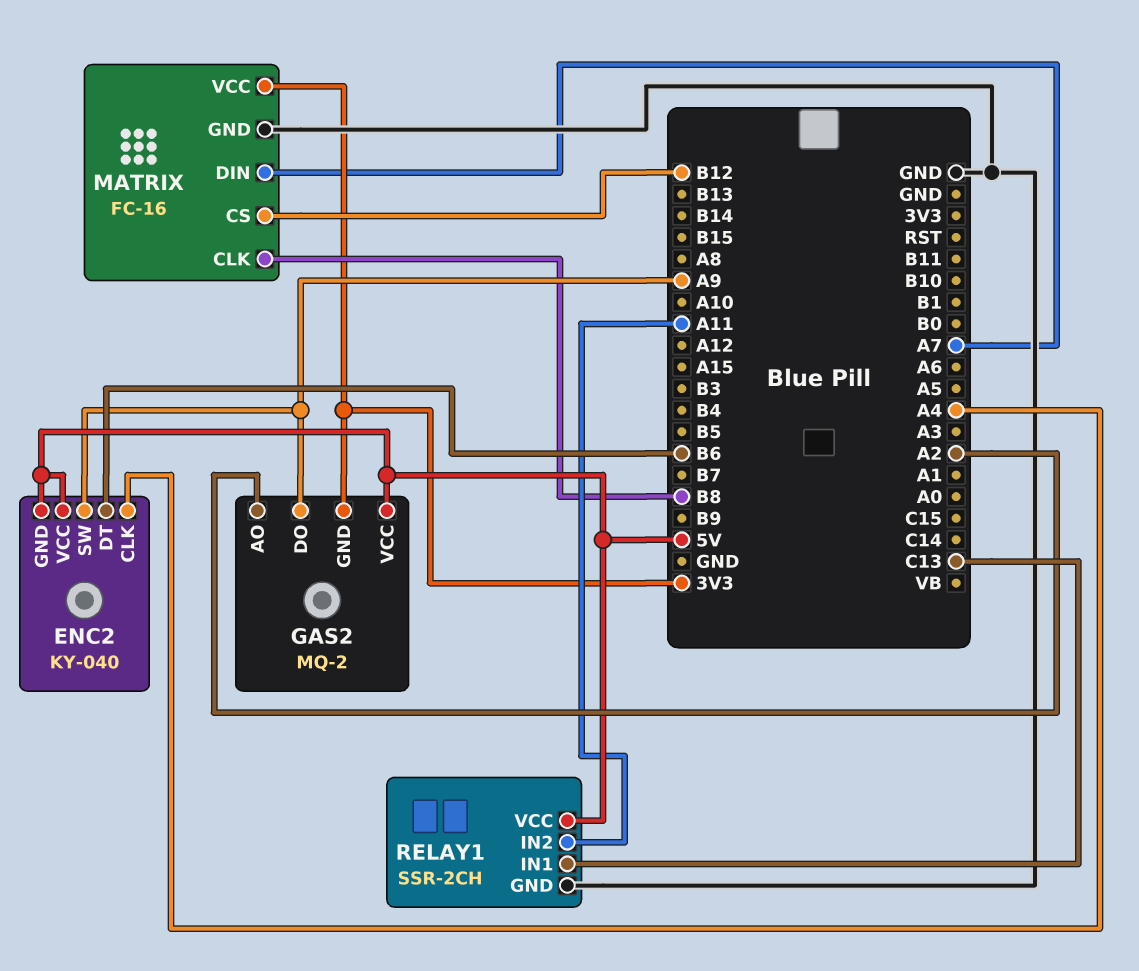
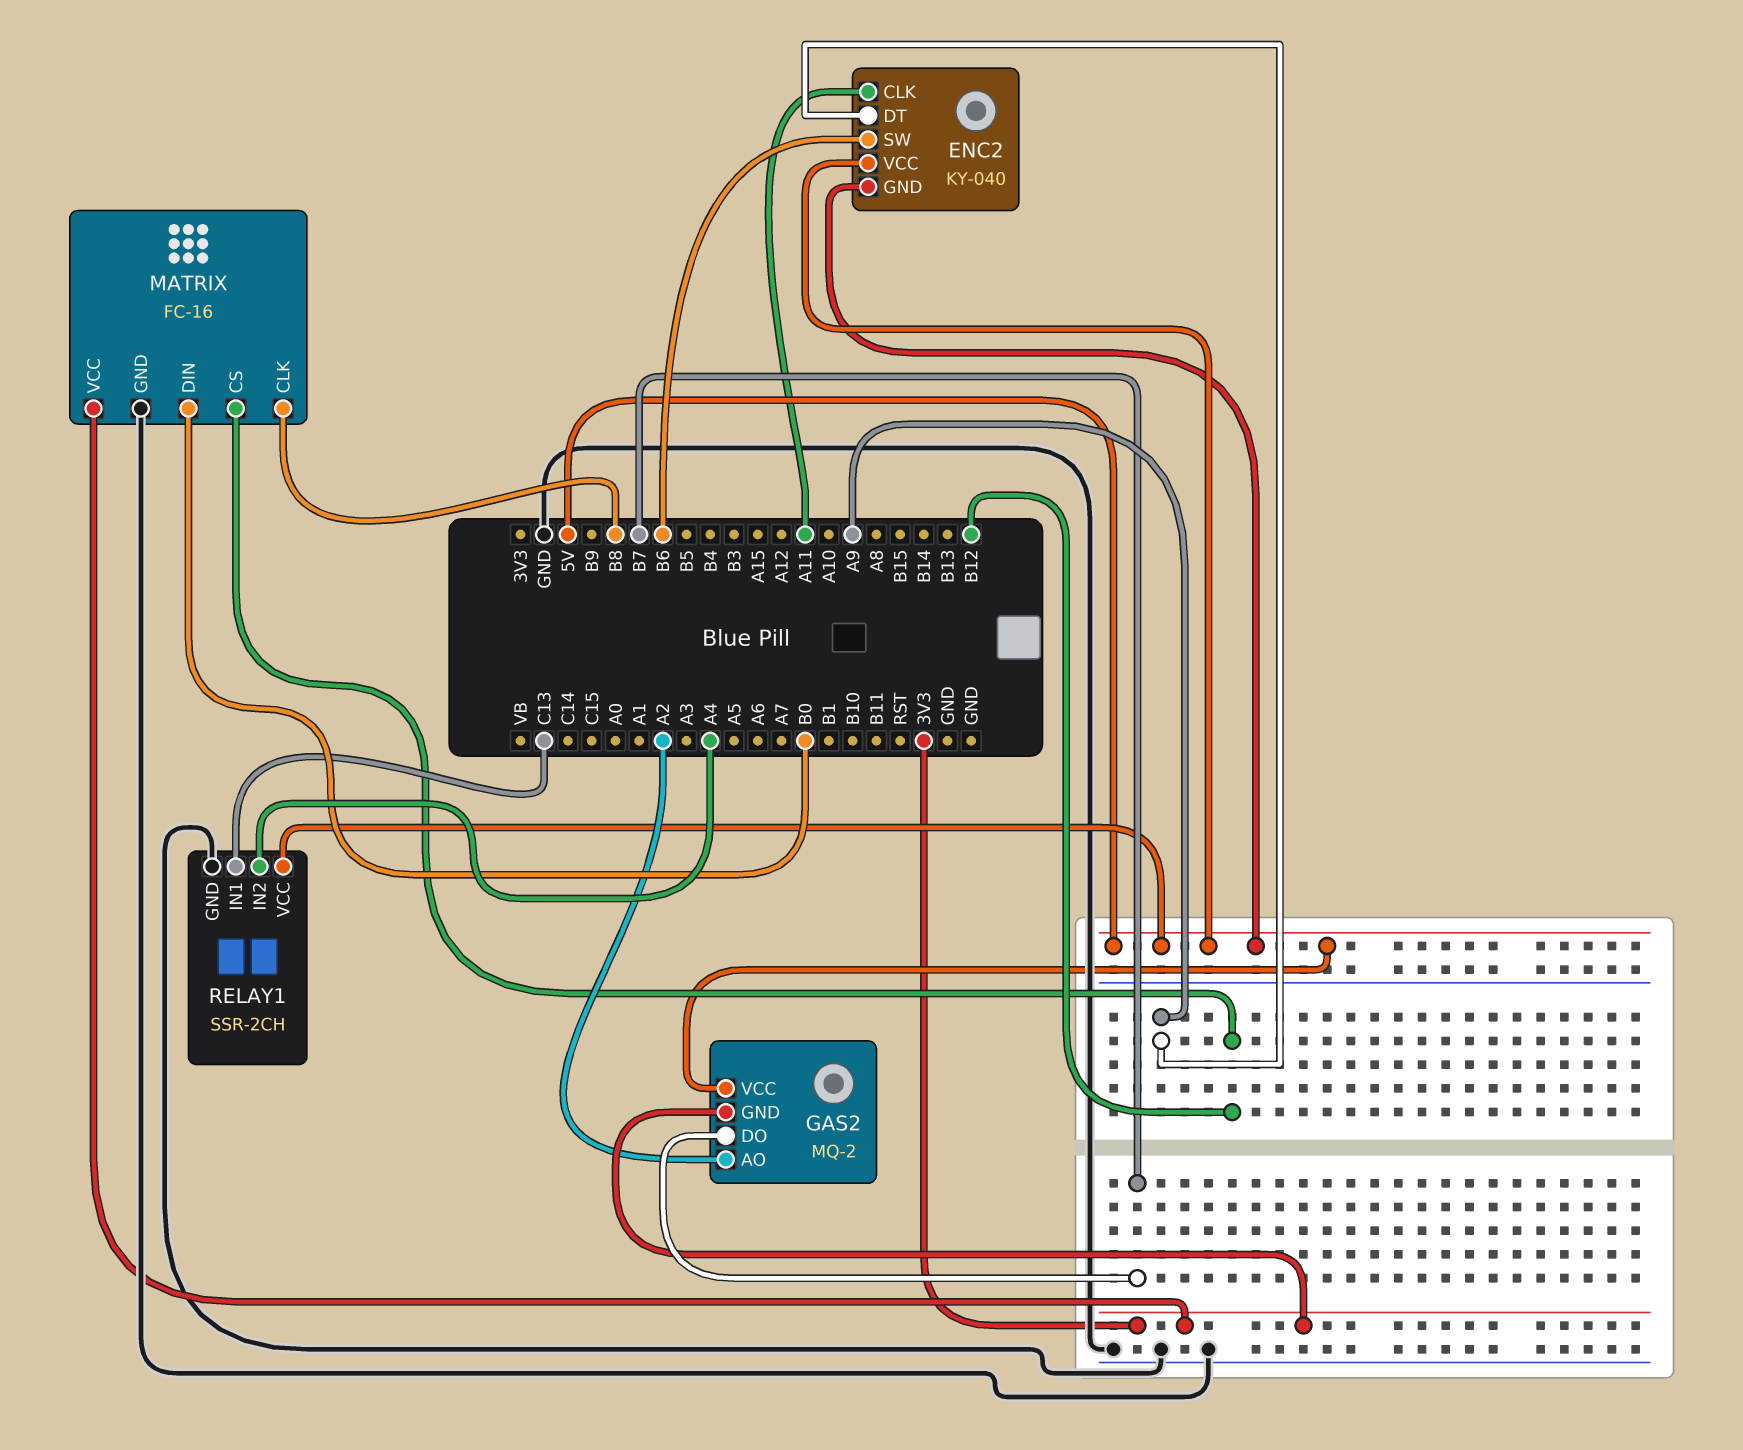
ENC2 pin CLK: A4 -> A11
ENC2 pin DT: B6 -> A9
ENC2 pin SW: A9 -> B6
GAS2 pin DO: A9 -> B7
MATRIX pin DIN: A7 -> B0
RELAY1 pin IN2: A11 -> A4

